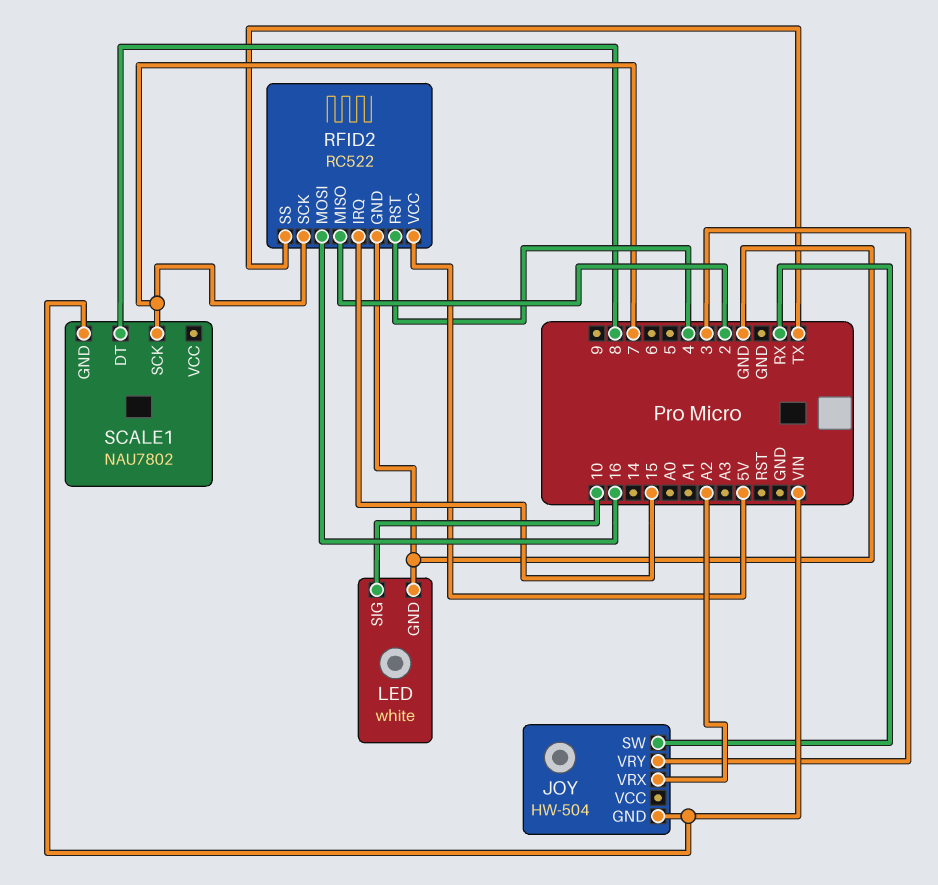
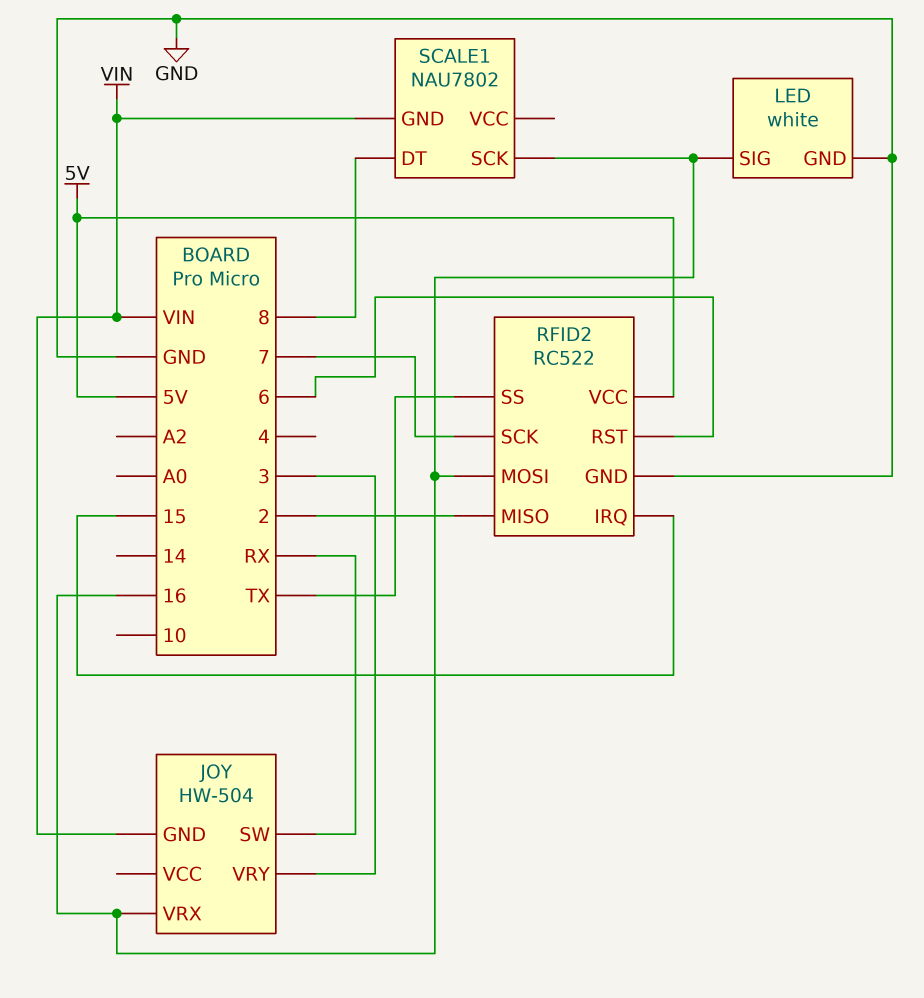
JOY pin VRX: A2 -> 16
LED pin SIG: 10 -> 16
RFID2 pin RST: 4 -> 6
SCALE1 pin SCK: 7 -> 16

